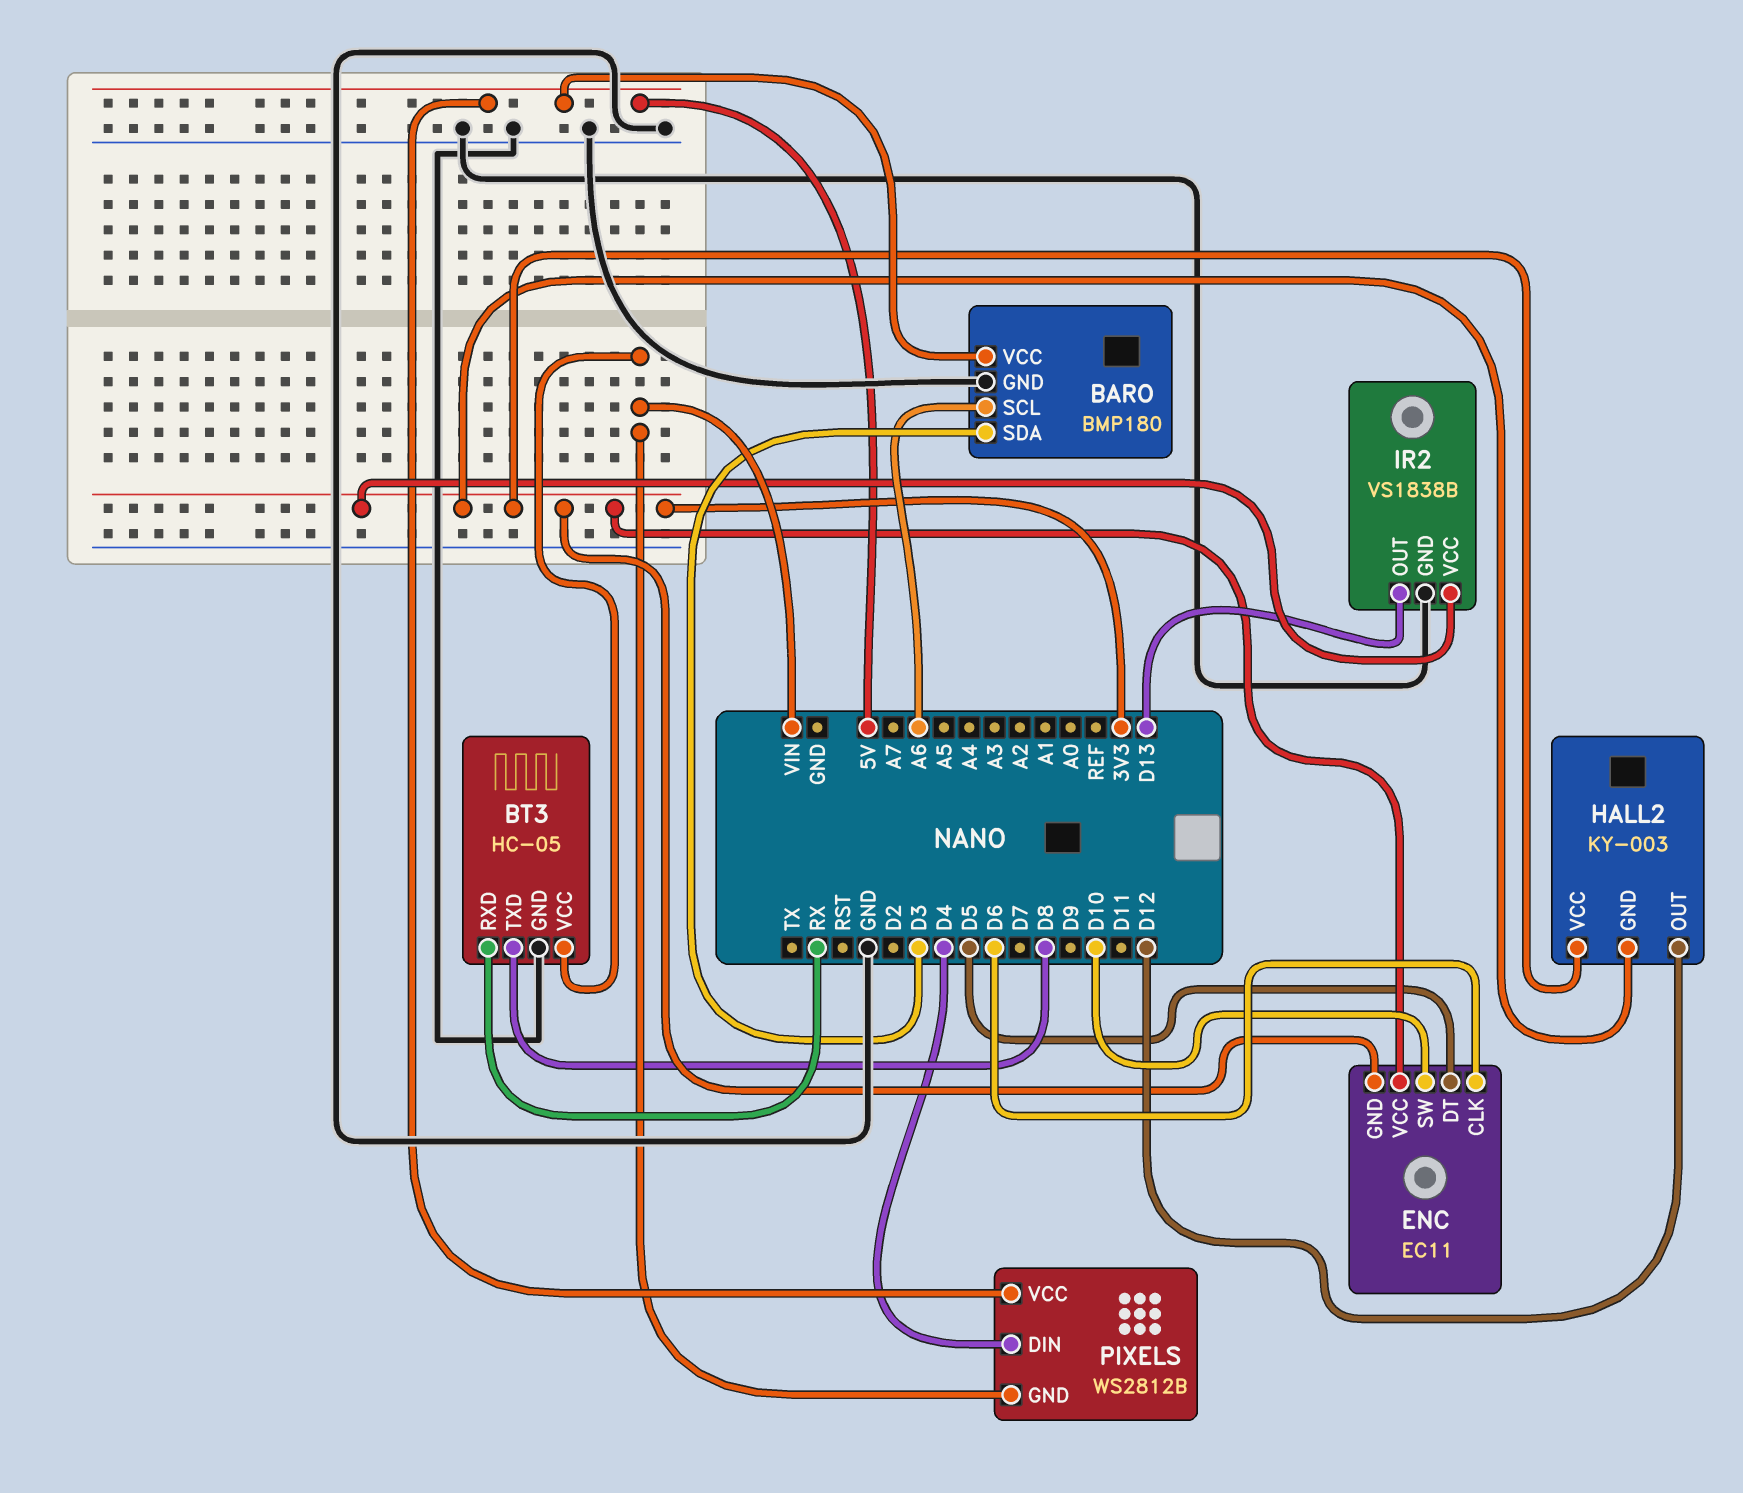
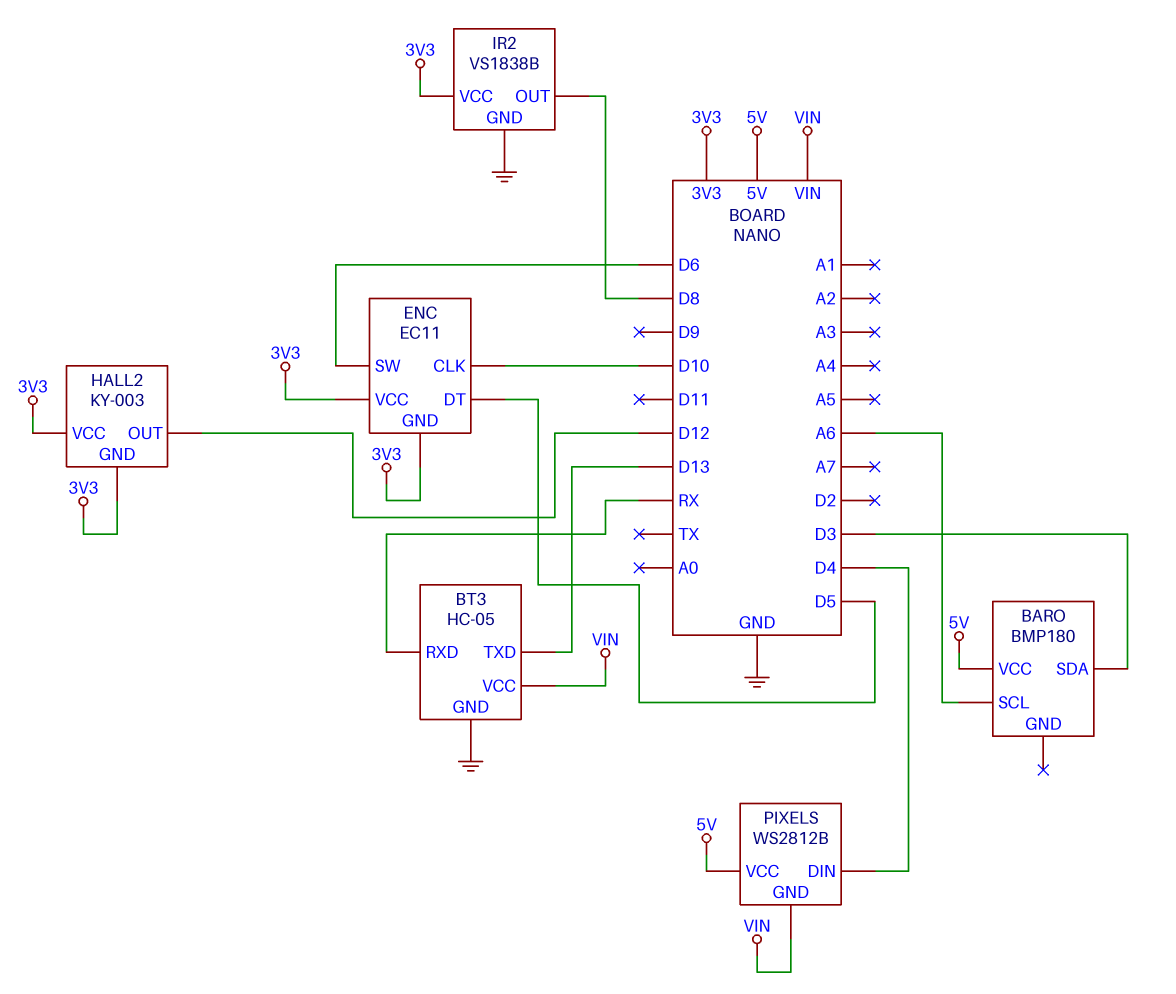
BARO pin GND: GND -> none
BT3 pin TXD: D8 -> D13
ENC pin CLK: D6 -> D10
ENC pin SW: D10 -> D6
IR2 pin OUT: D13 -> D8

